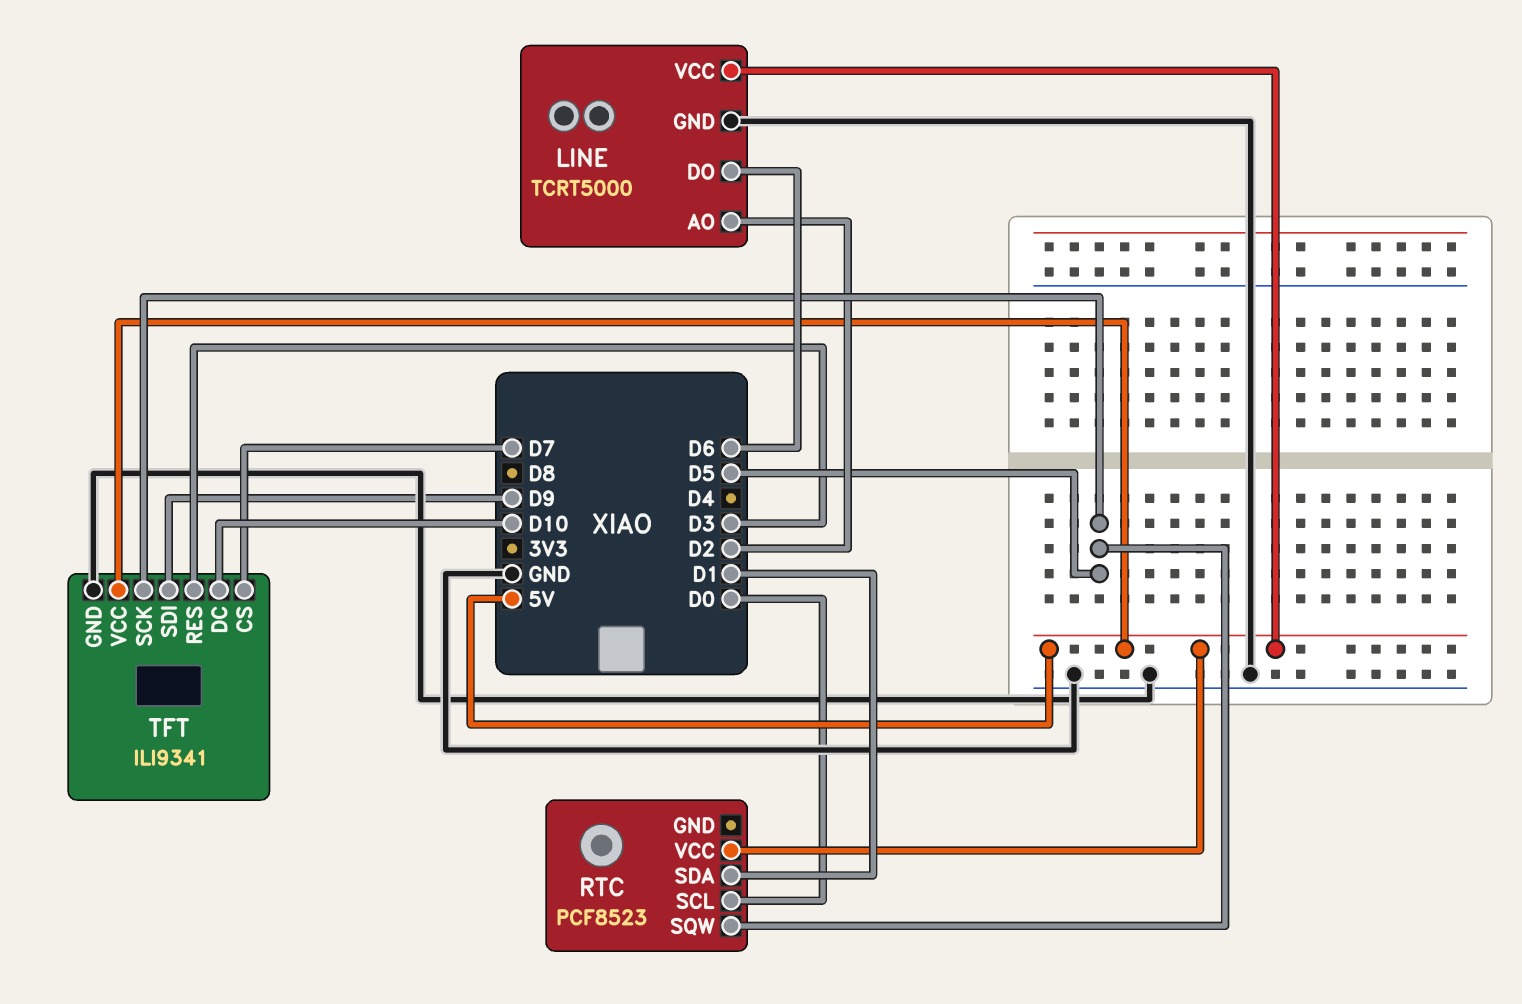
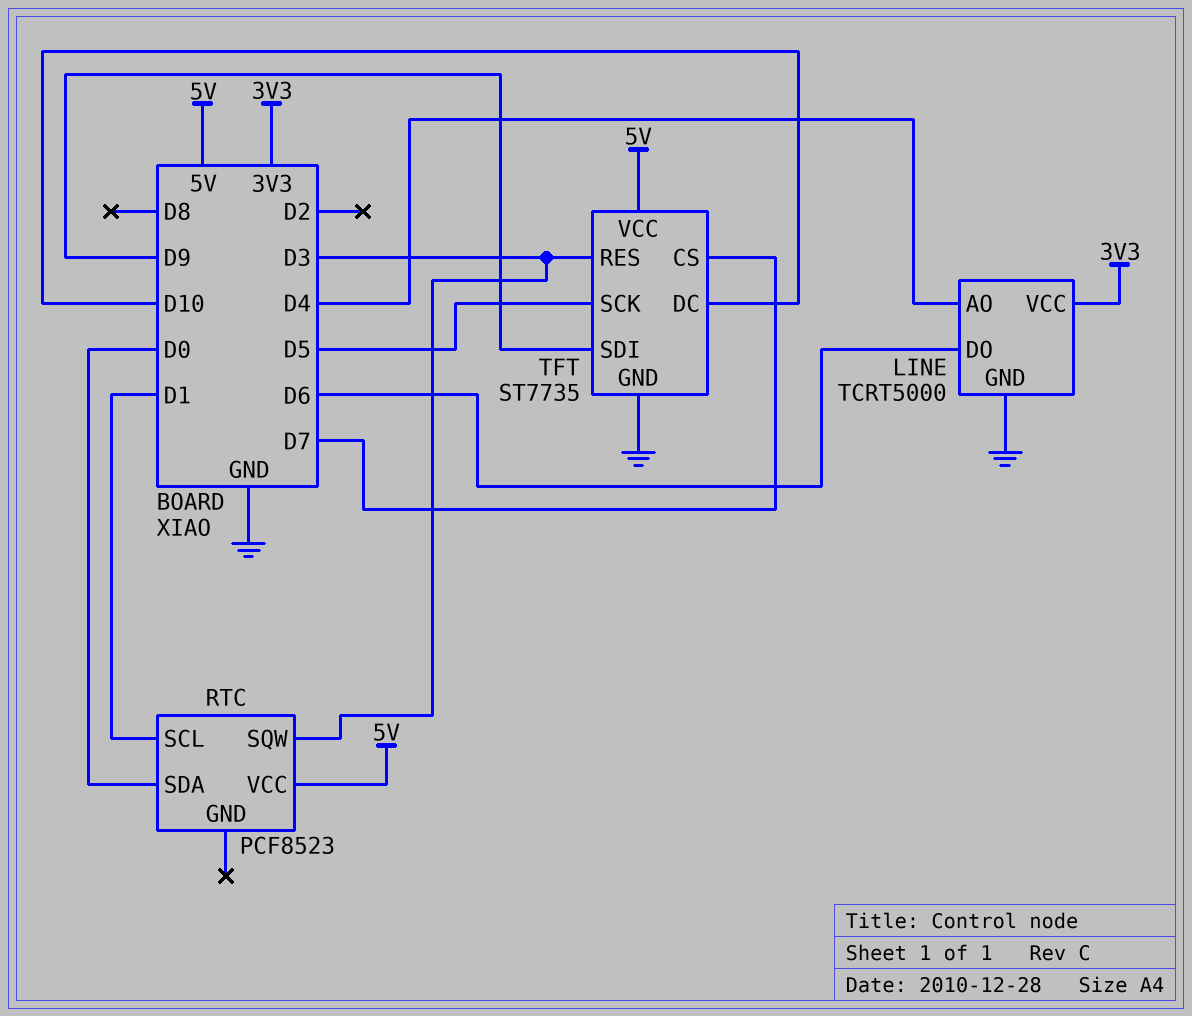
LINE pin AO: D2 -> D4
LINE pin VCC: 5V -> 3V3
RTC pin SCL: D0 -> D1
RTC pin SDA: D1 -> D0
RTC pin SQW: D5 -> D3
TFT: ILI9341 -> ST7735

